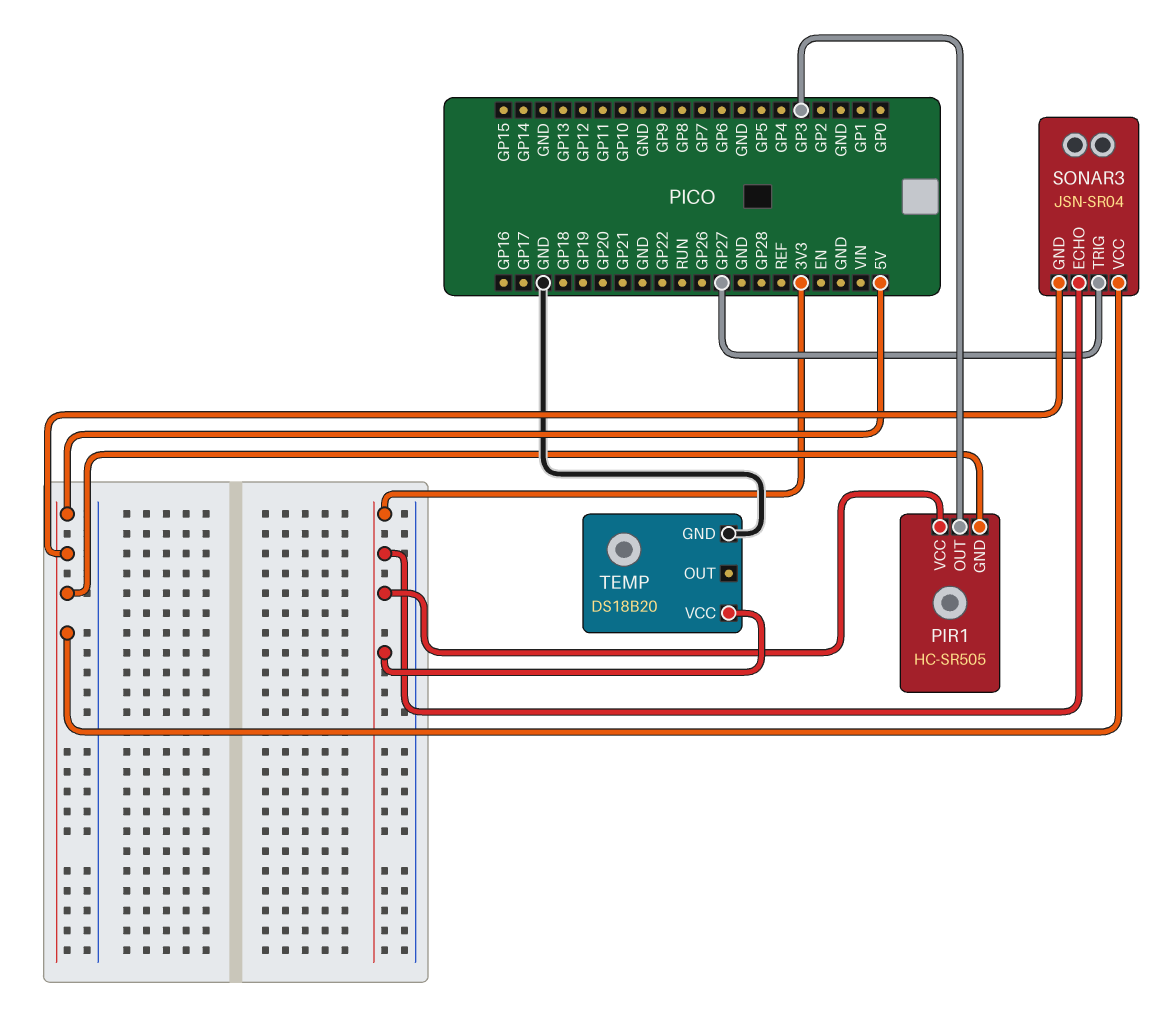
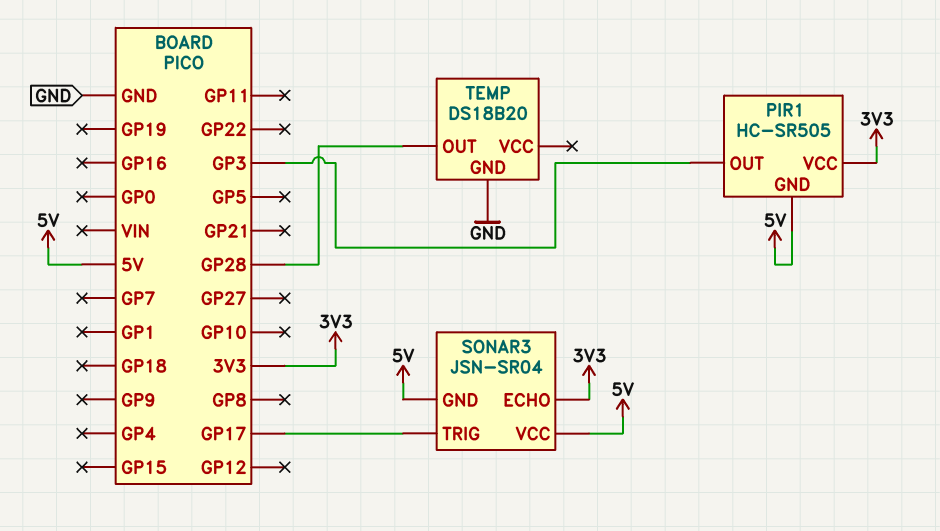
SONAR3 pin TRIG: GP27 -> GP17
TEMP pin OUT: none -> GP28
TEMP pin VCC: 3V3 -> none

